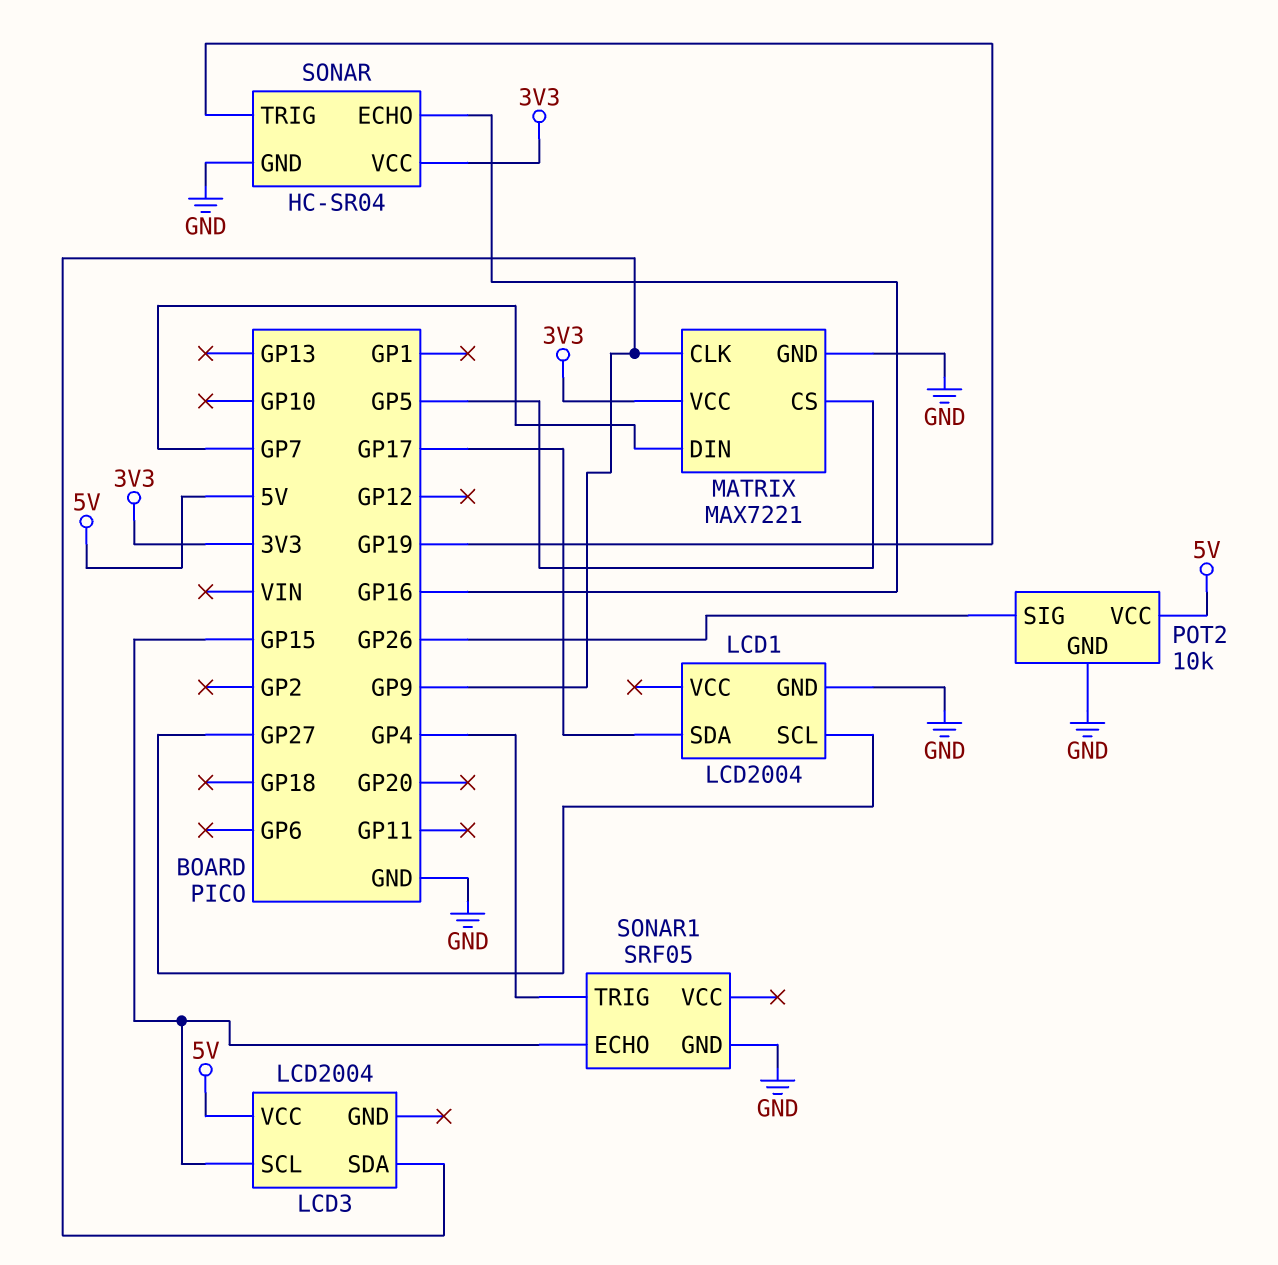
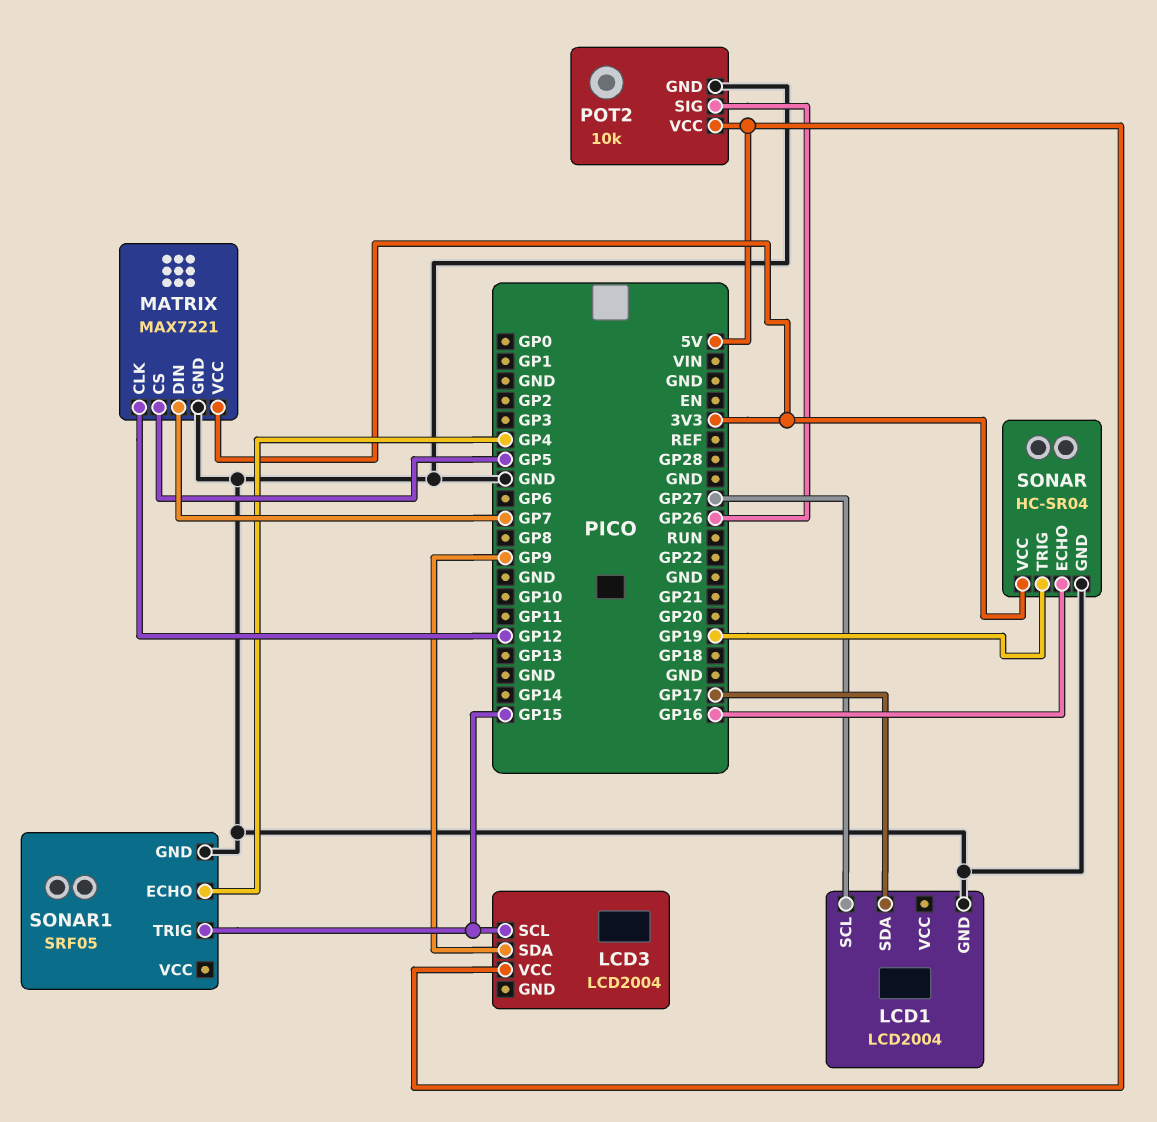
MATRIX pin CLK: GP9 -> GP12
SONAR1 pin ECHO: GP15 -> GP4
SONAR1 pin TRIG: GP4 -> GP15

